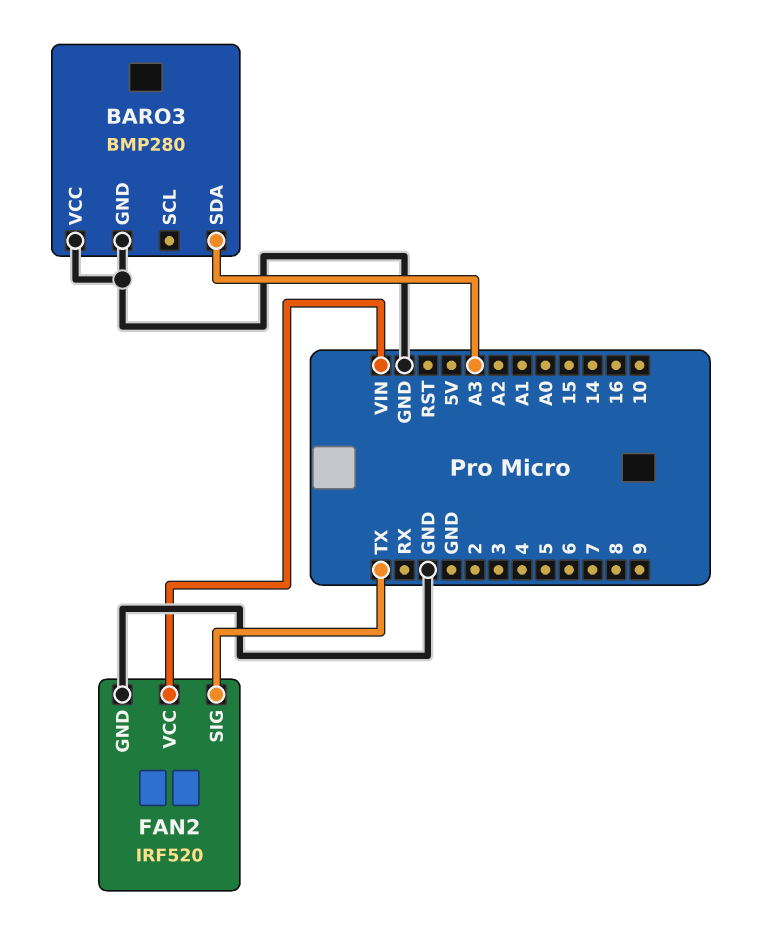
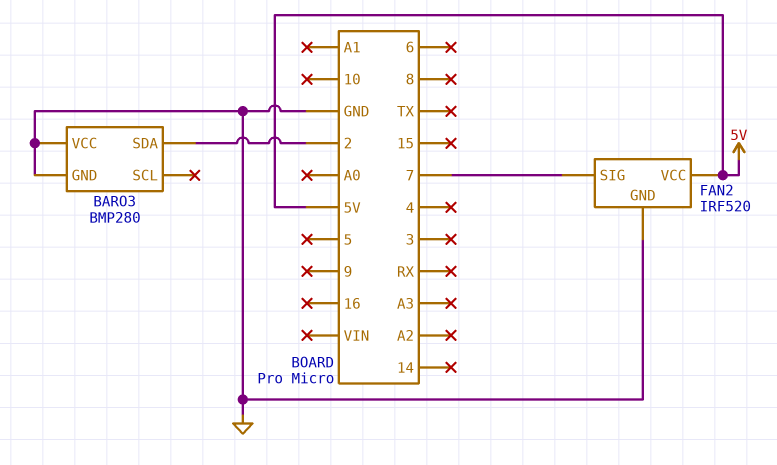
BARO3 pin SDA: A3 -> 2
FAN2 pin SIG: TX -> 7
FAN2 pin VCC: VIN -> 5V

